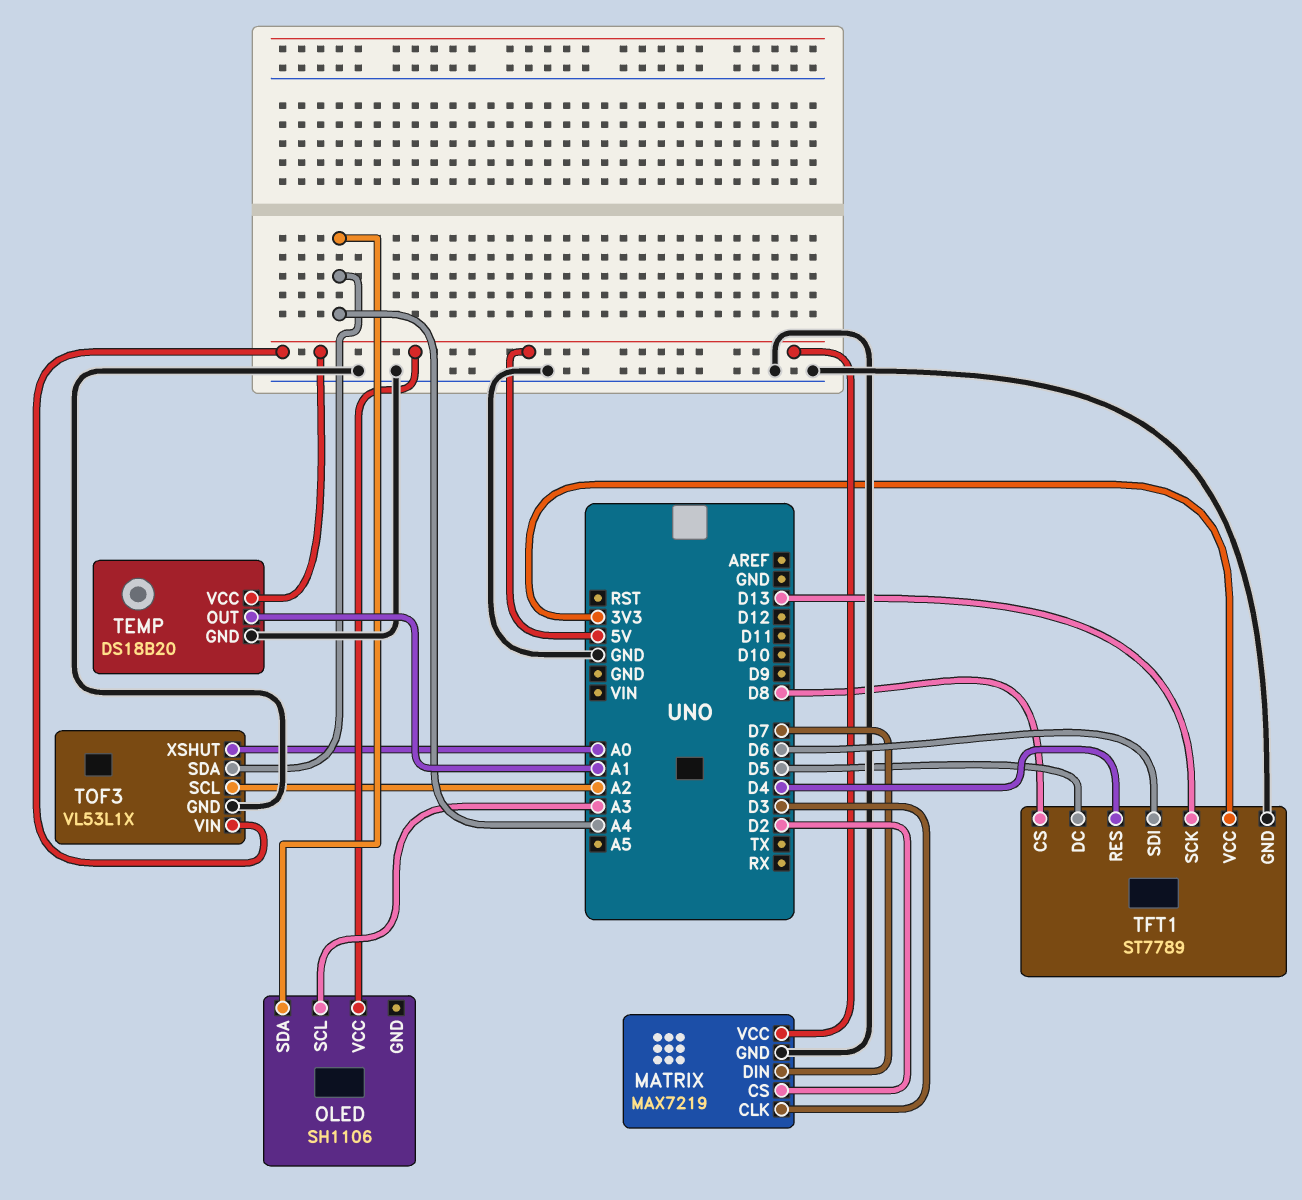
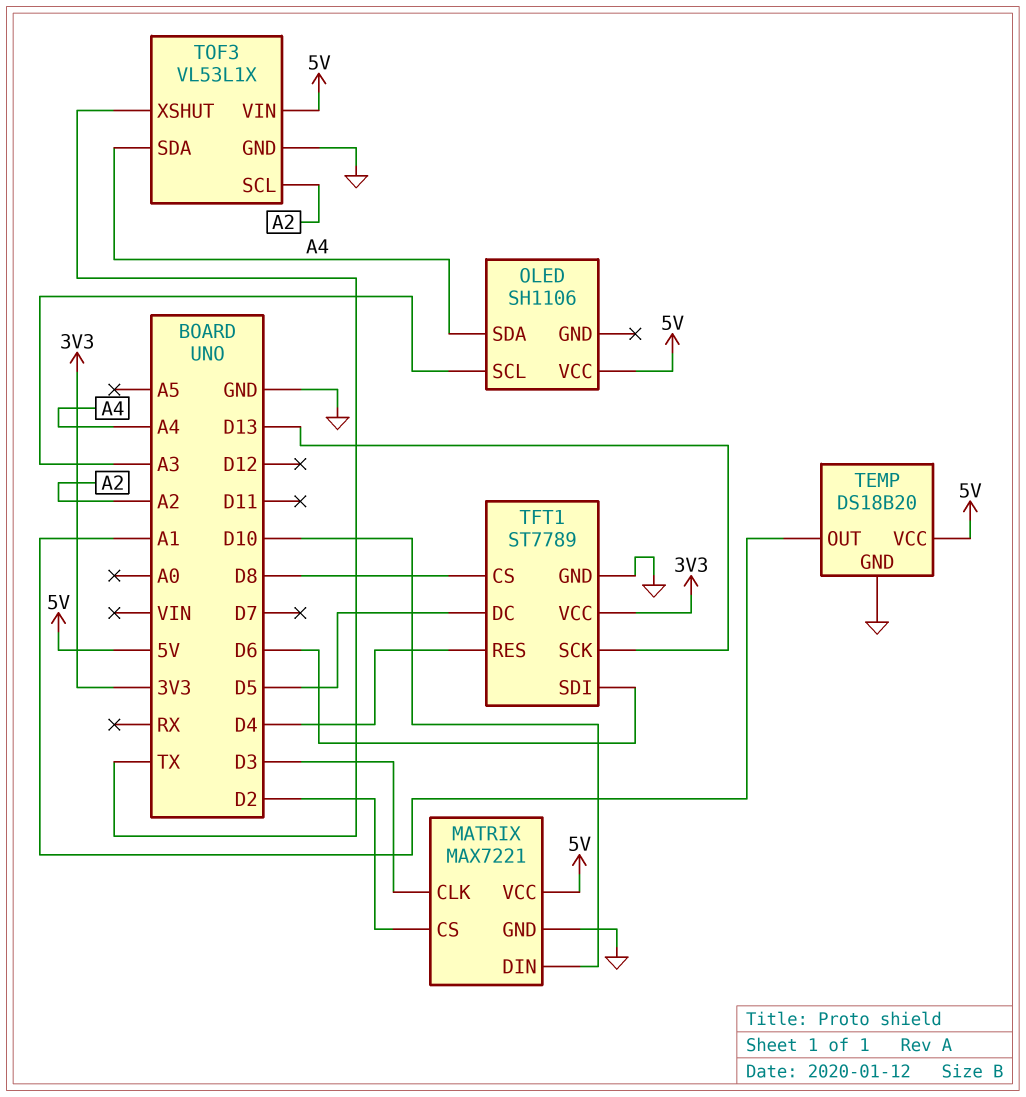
MATRIX: MAX7219 -> MAX7221
MATRIX pin DIN: D7 -> D10
TOF3 pin XSHUT: A0 -> TX

